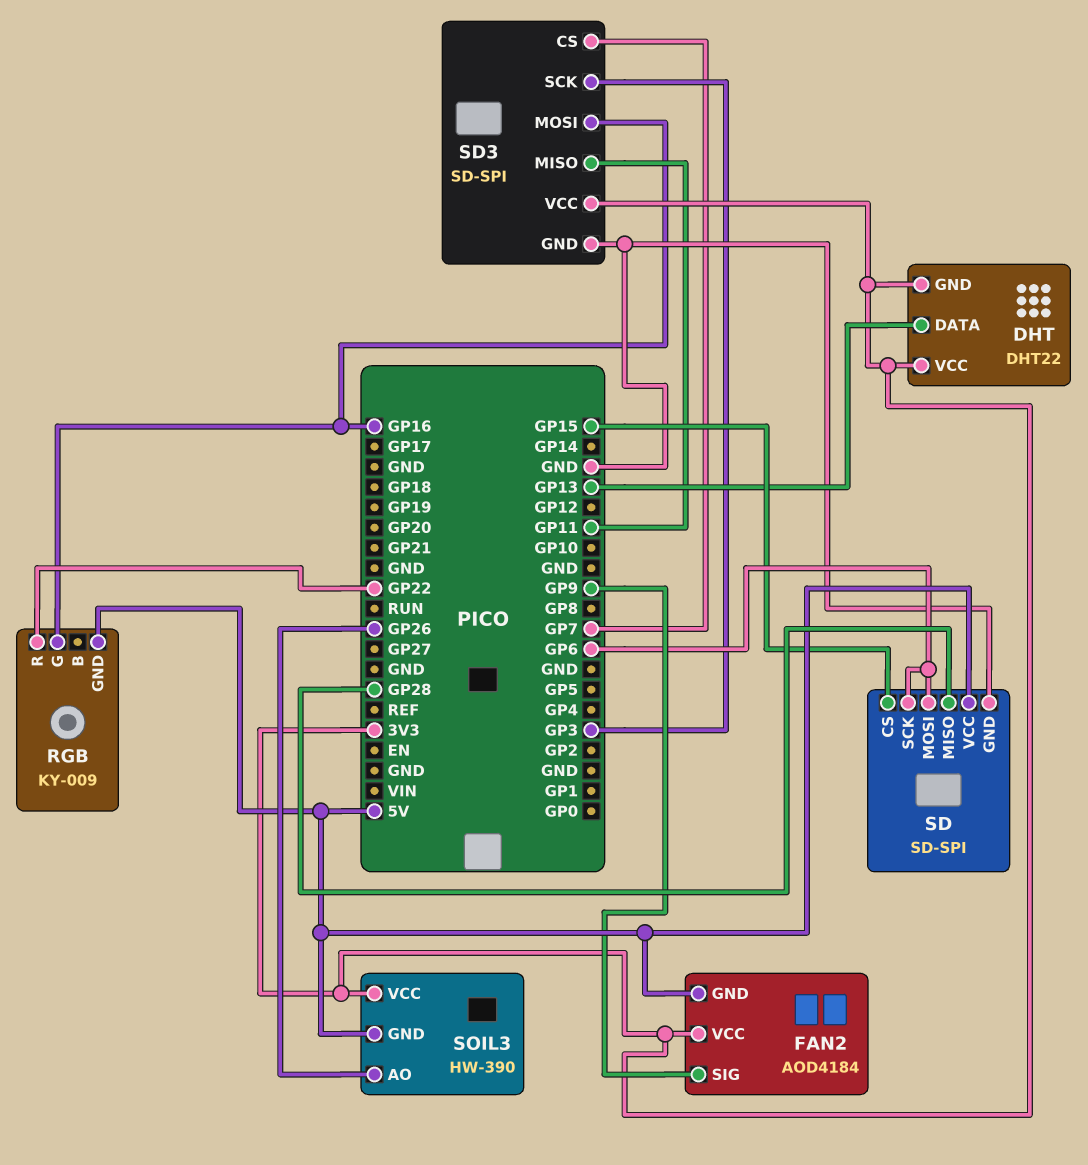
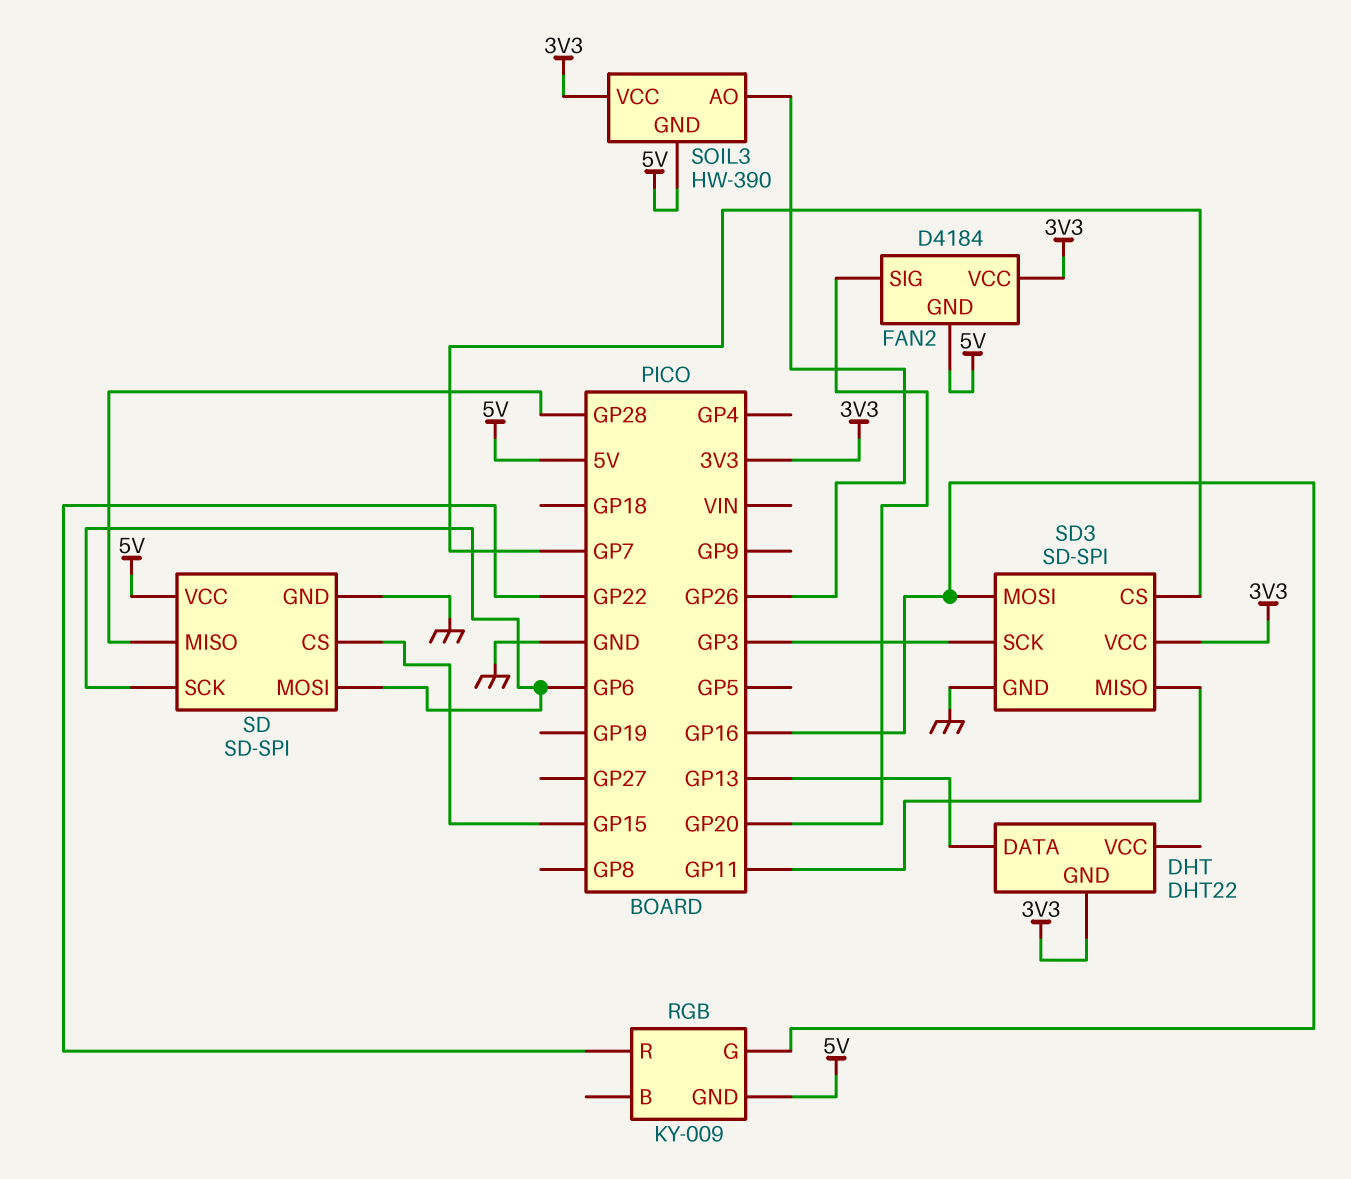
DHT pin VCC: 3V3 -> none
FAN2: AOD4184 -> D4184
FAN2 pin SIG: GP9 -> GP20

